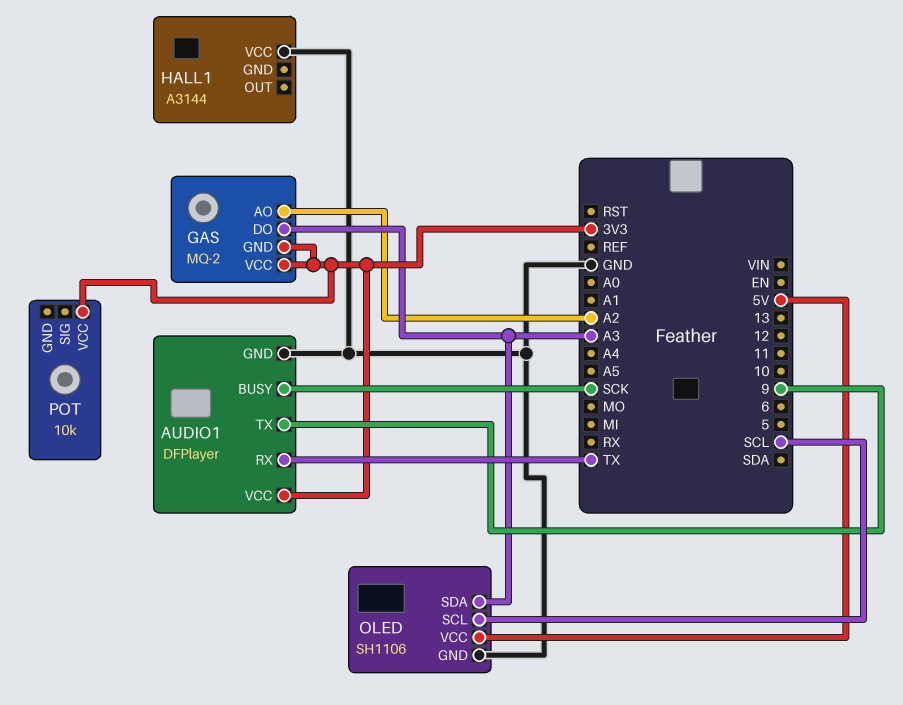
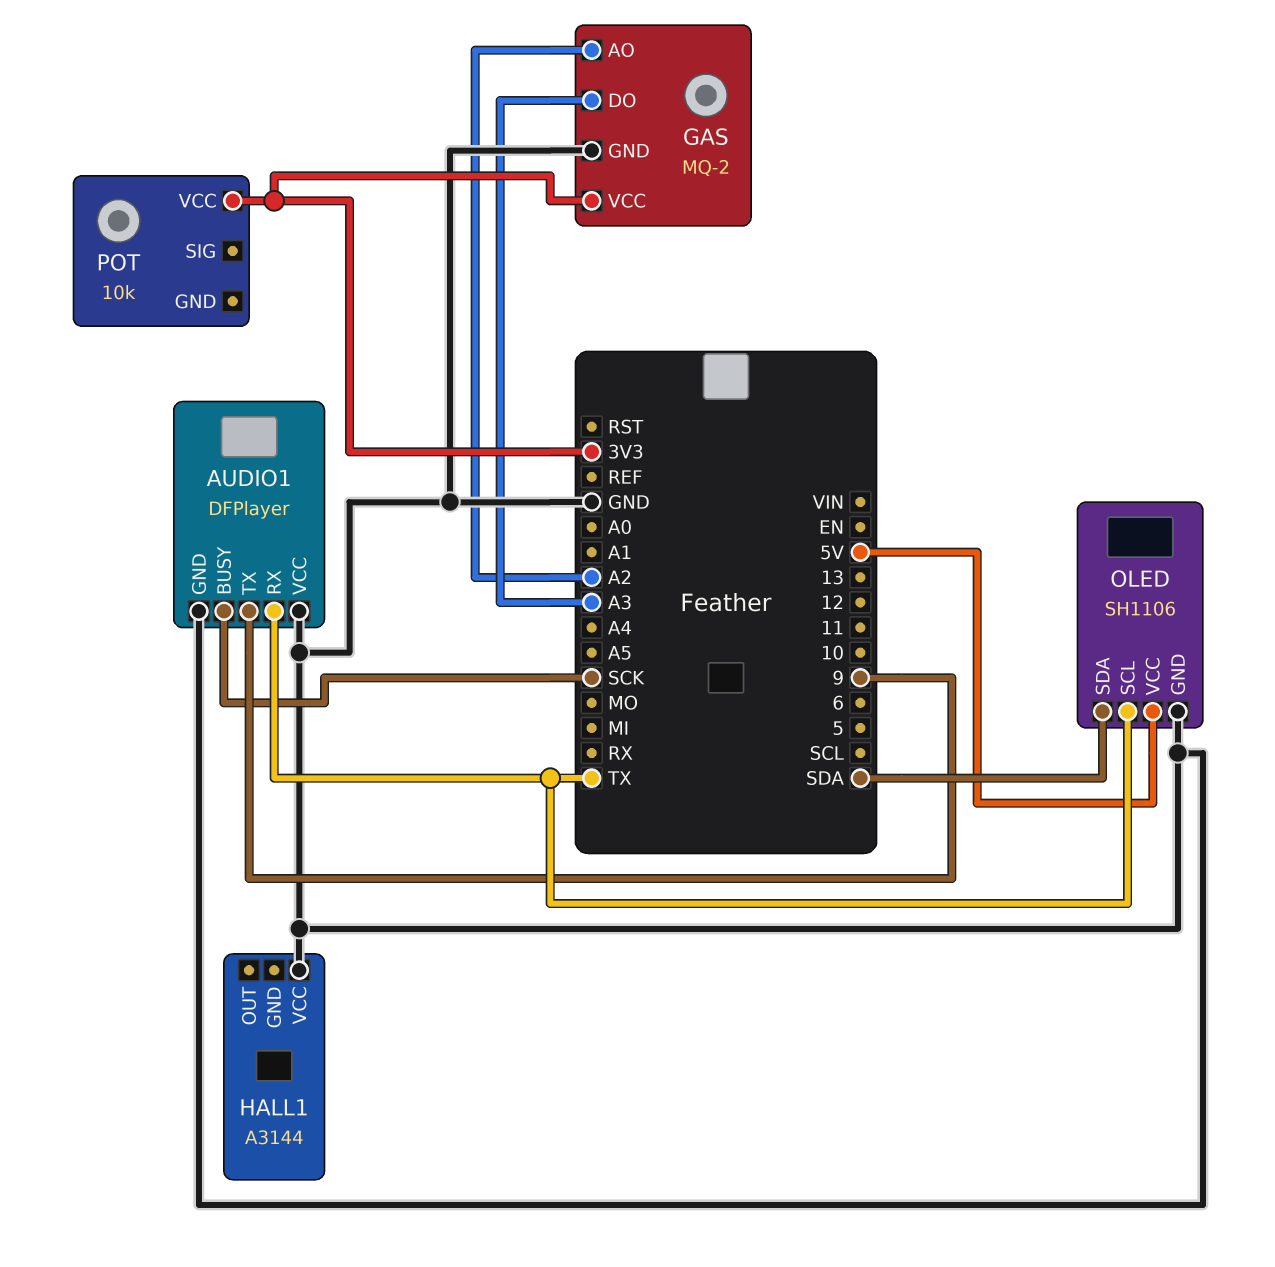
AUDIO1 pin VCC: 3V3 -> GND
GAS pin GND: 3V3 -> GND
OLED pin SCL: SCL -> TX
OLED pin SDA: A3 -> SDA

